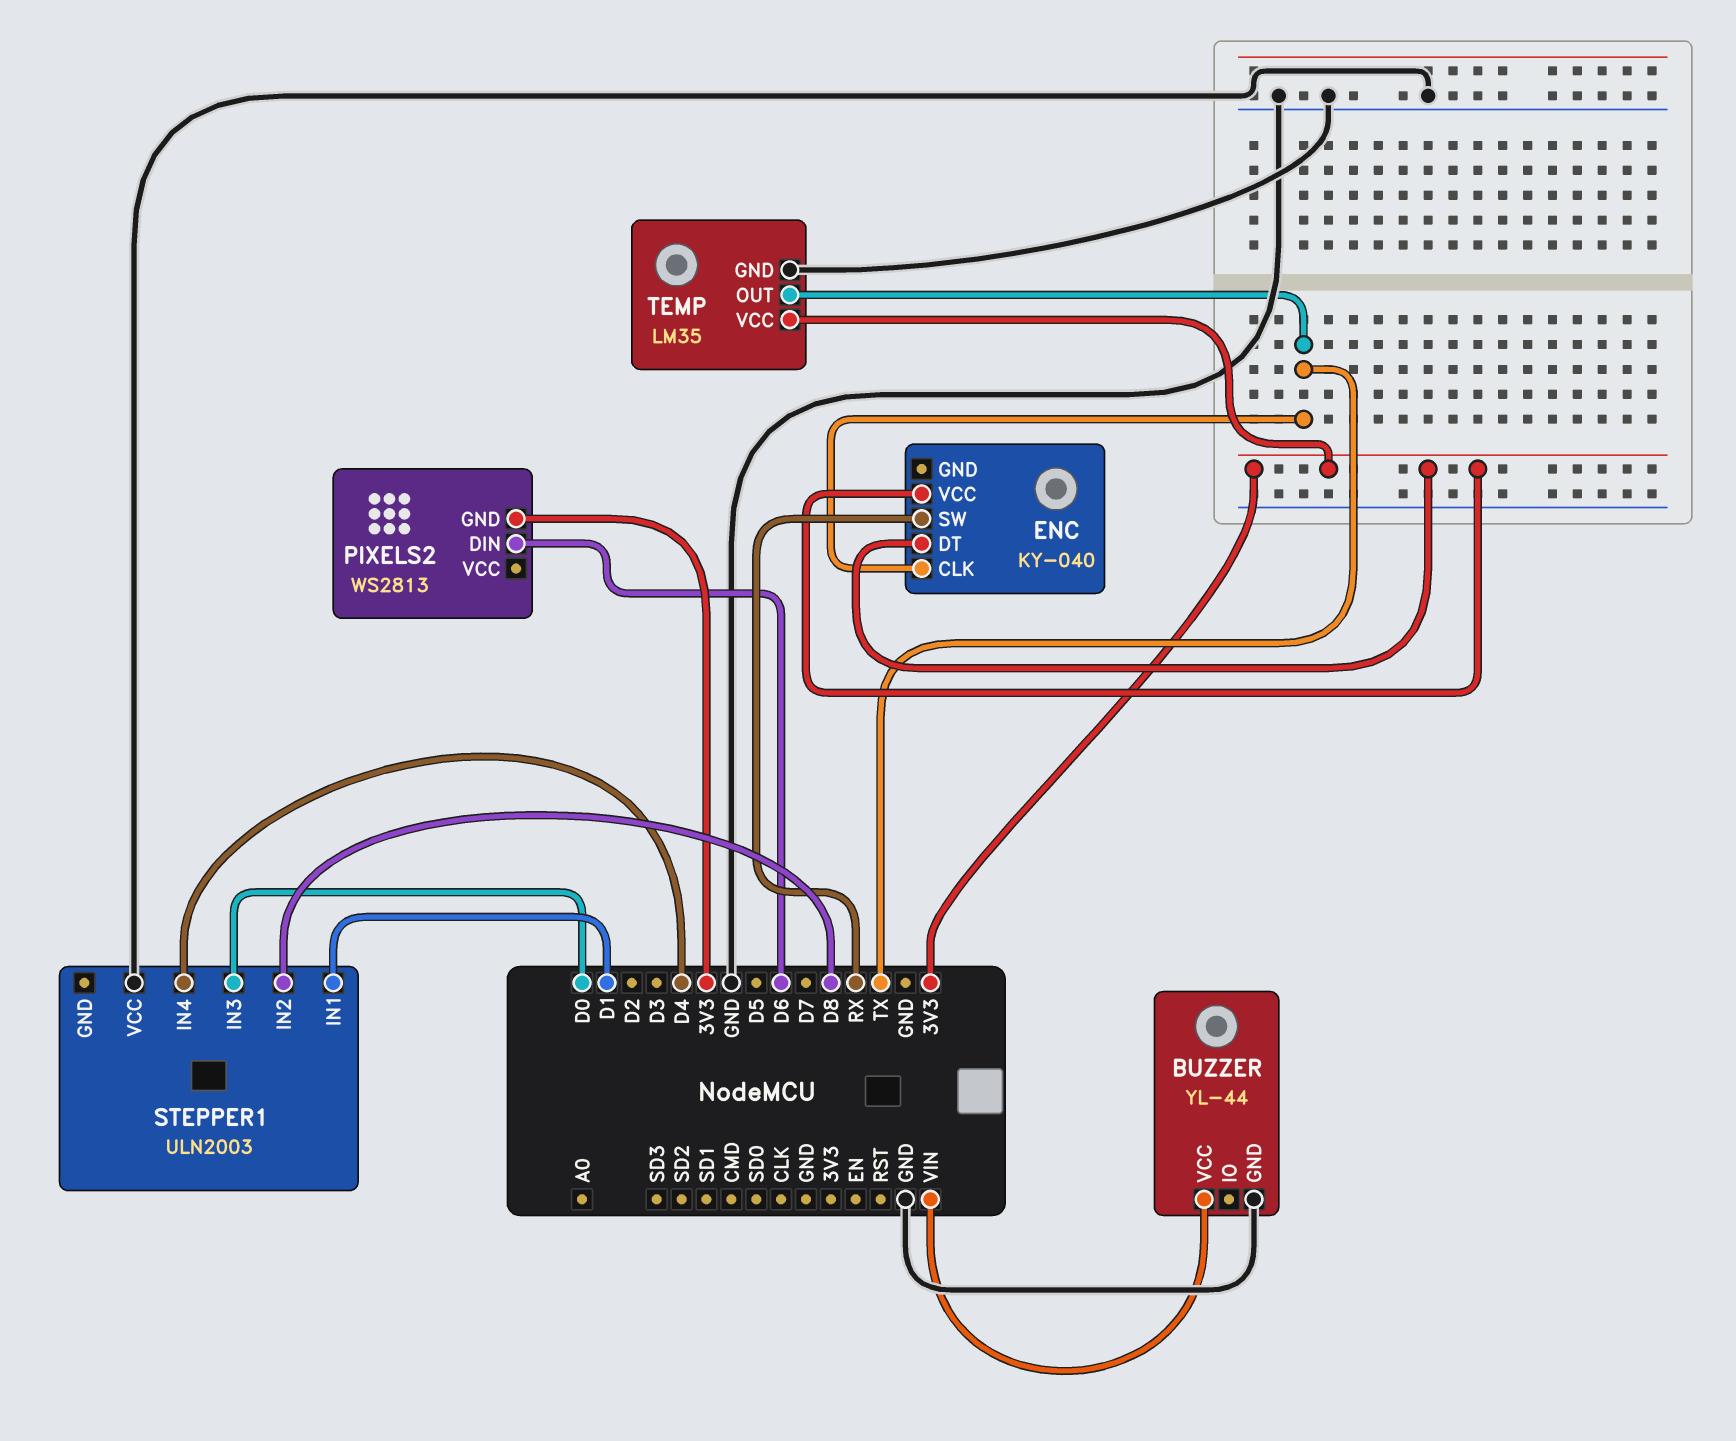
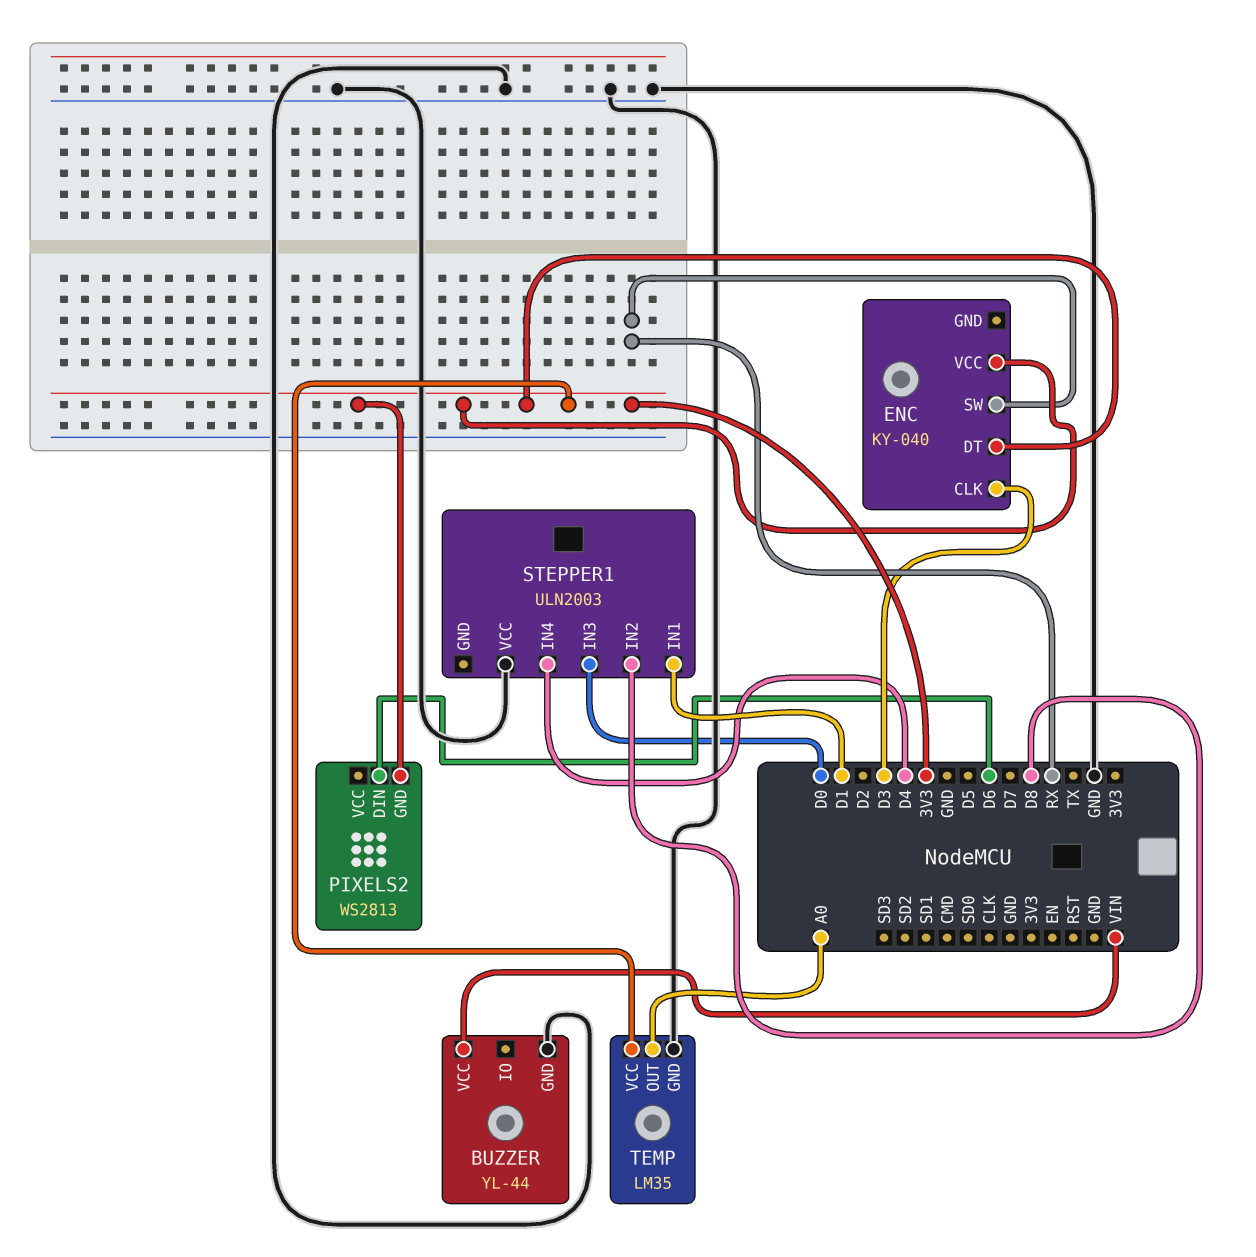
ENC pin CLK: TX -> D3
TEMP pin OUT: TX -> A0

